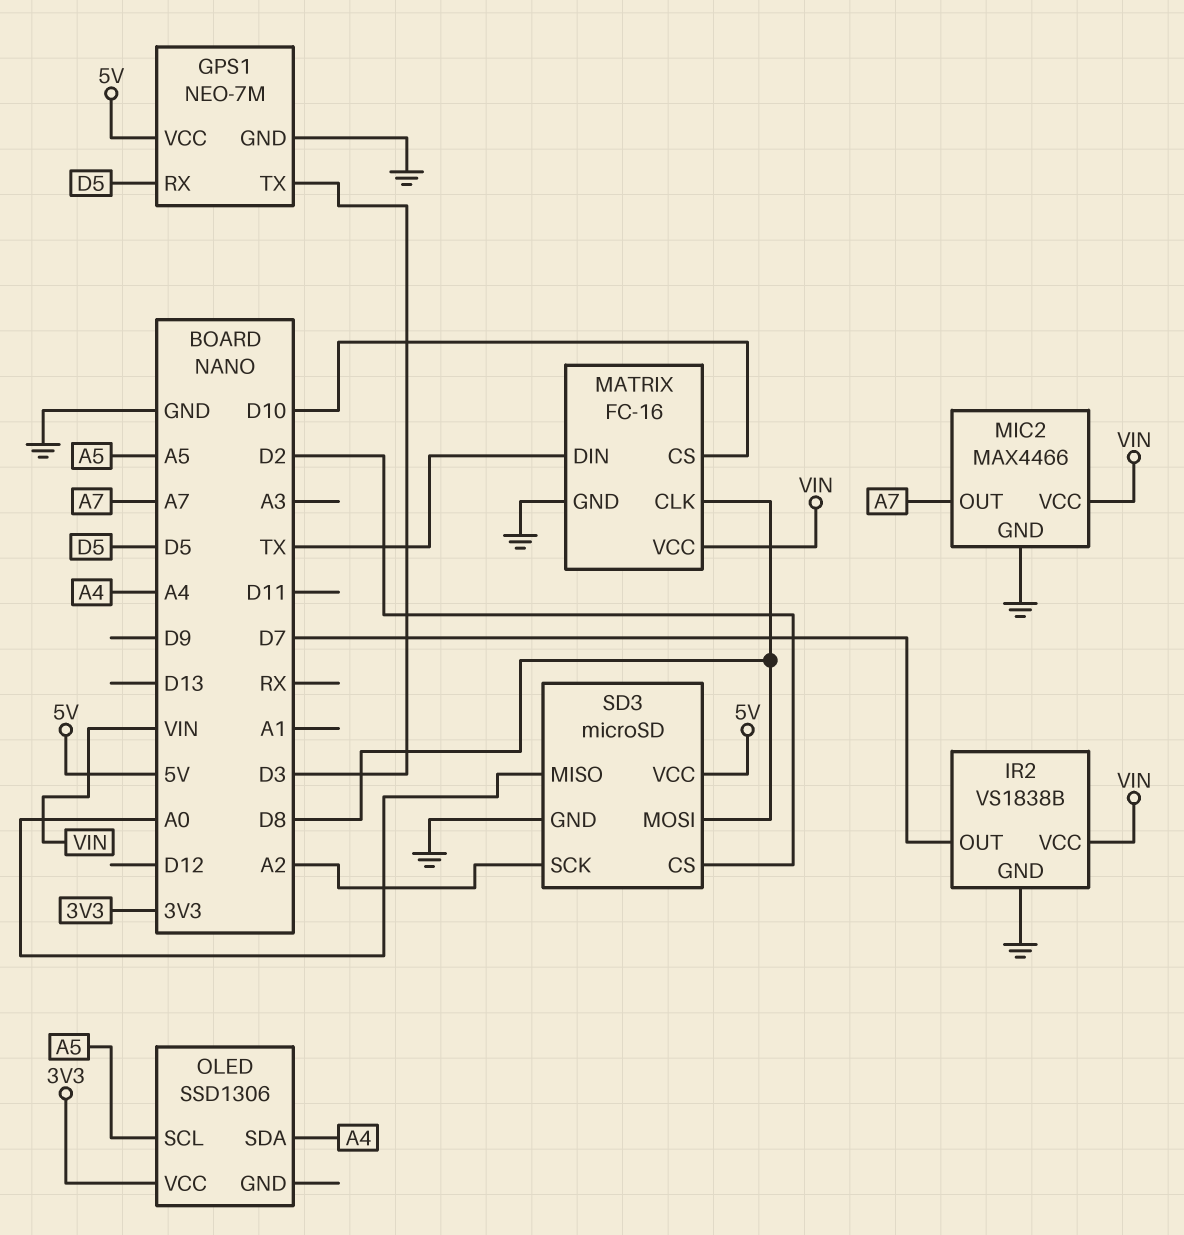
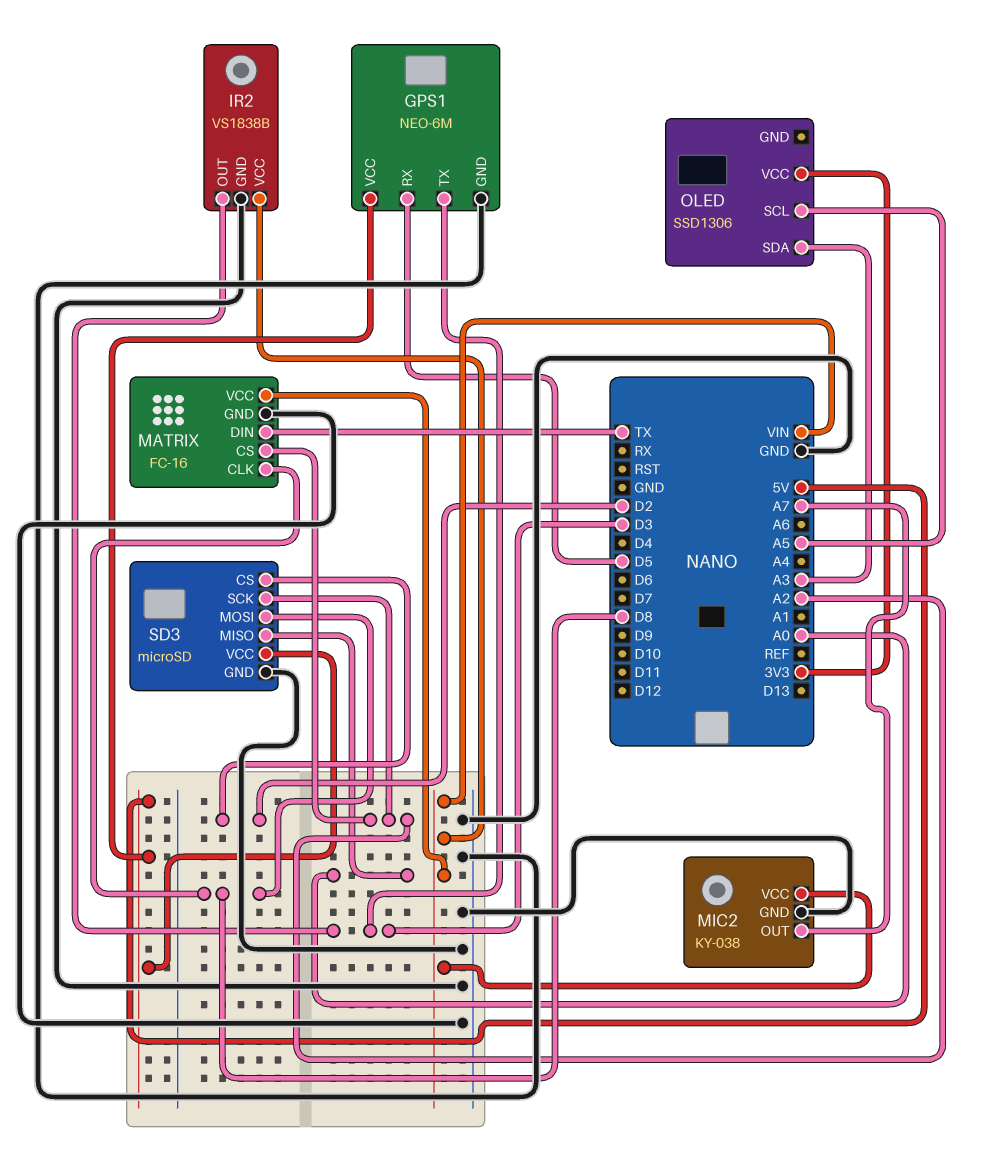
GPS1: NEO-7M -> NEO-6M
IR2 pin OUT: D7 -> D3
MATRIX pin CS: D10 -> A2
MIC2: MAX4466 -> KY-038
OLED pin SDA: A4 -> A3

